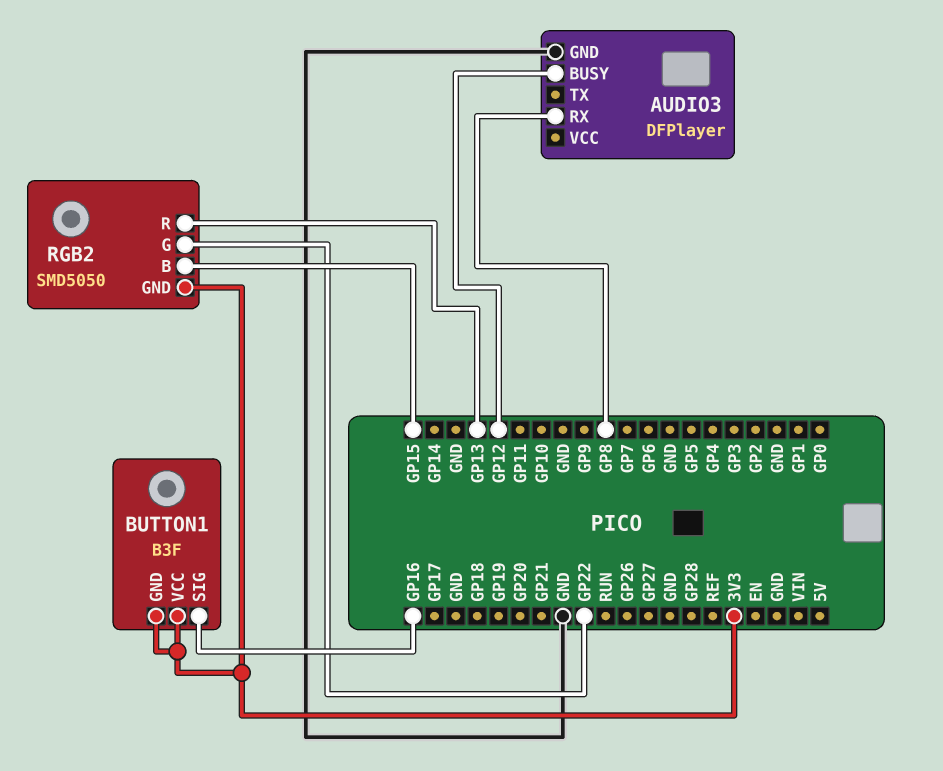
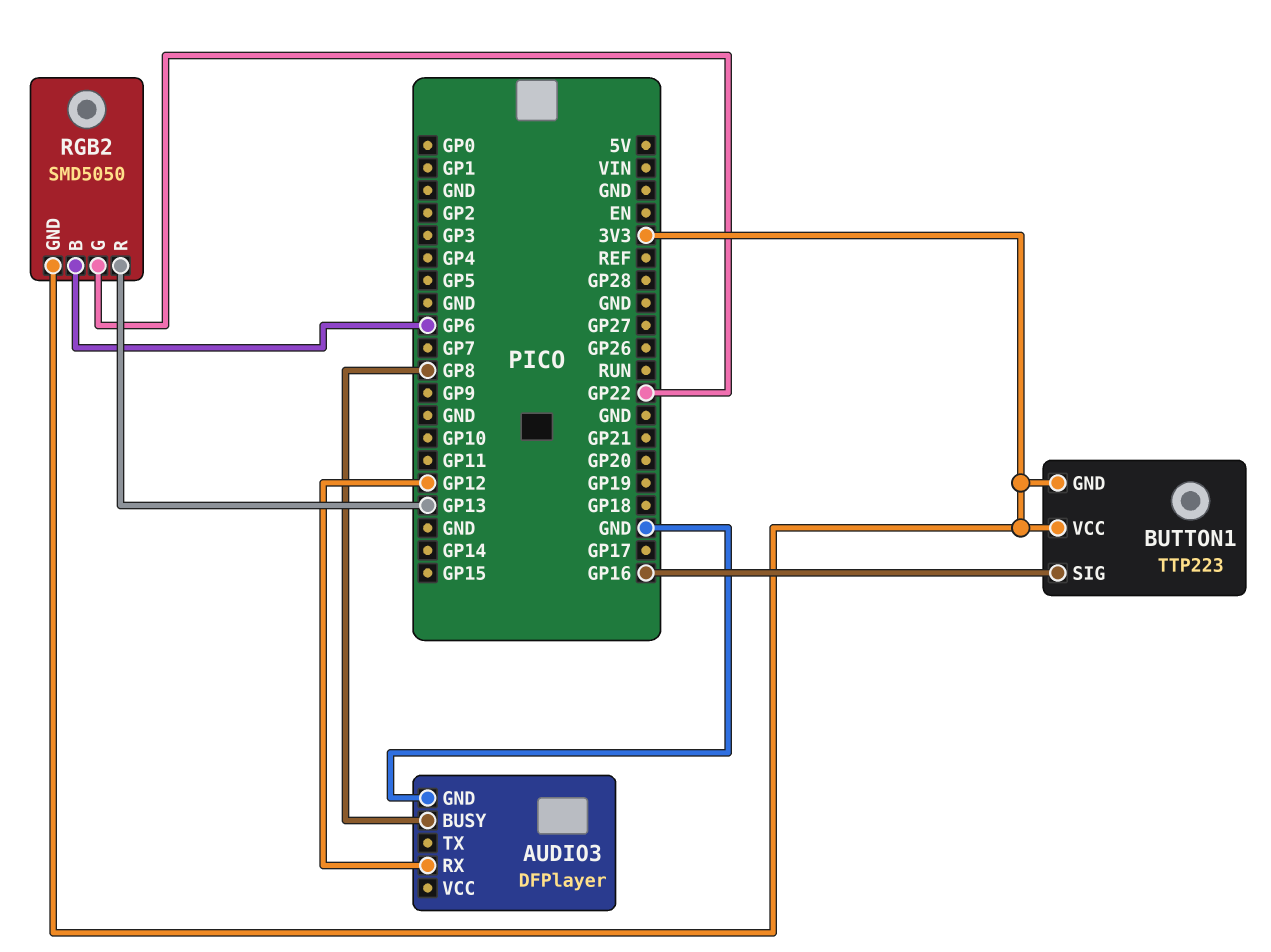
AUDIO3 pin BUSY: GP12 -> GP8
AUDIO3 pin RX: GP8 -> GP12
BUTTON1: B3F -> TTP223
RGB2 pin B: GP15 -> GP6

